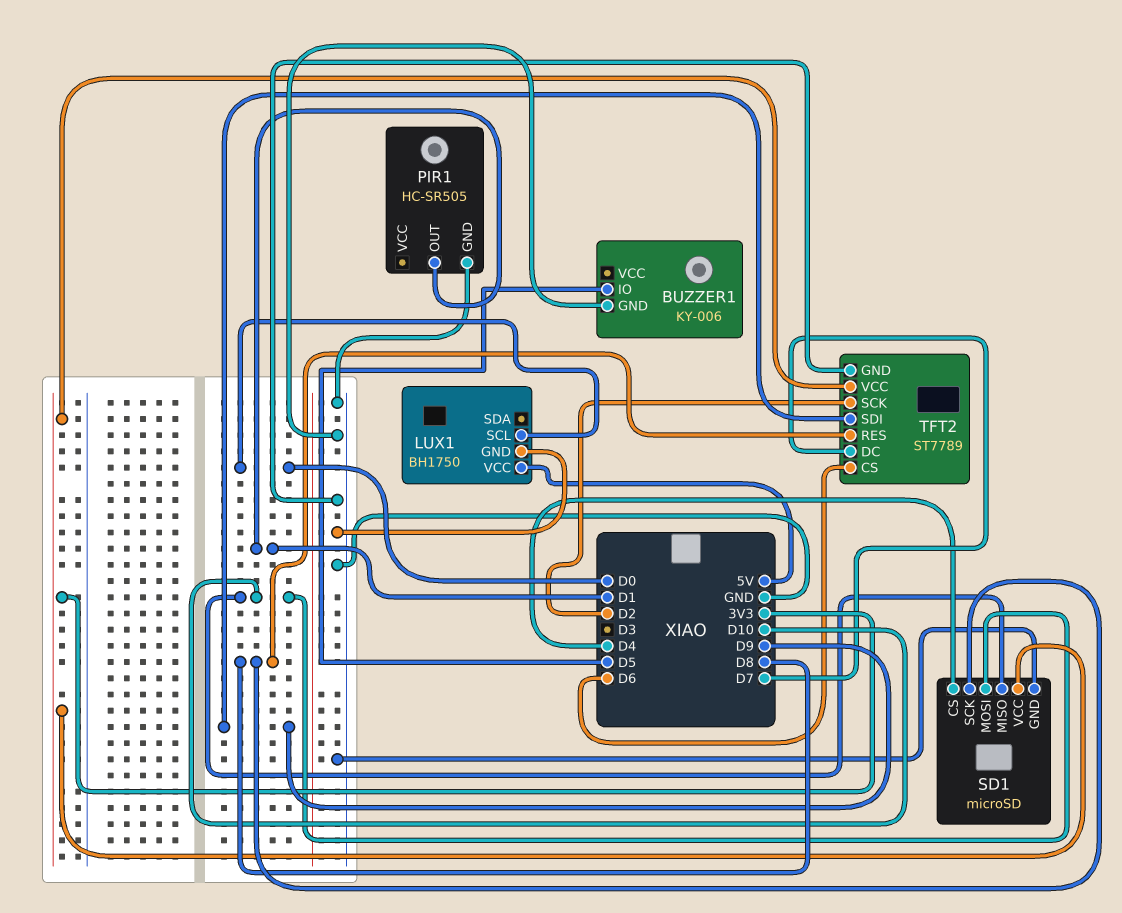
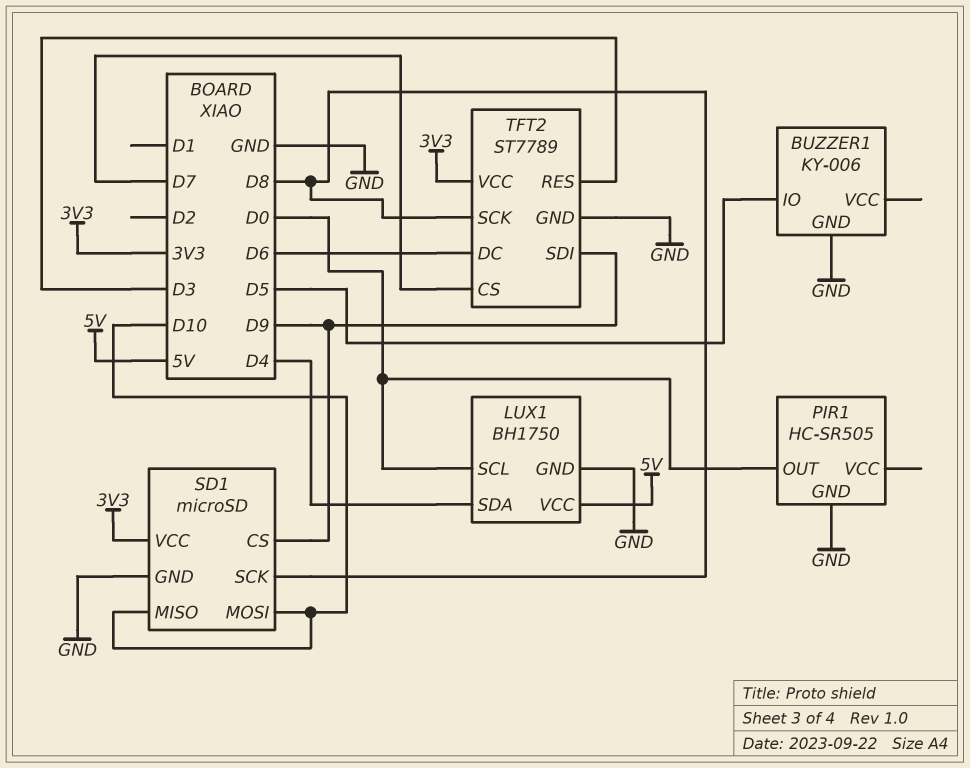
LUX1 pin SDA: none -> D4
PIR1 pin OUT: D1 -> D0
SD1 pin CS: D4 -> D9
TFT2 pin CS: D6 -> D7
TFT2 pin DC: D7 -> D6
TFT2 pin RES: D8 -> D3
TFT2 pin SCK: D2 -> D8

